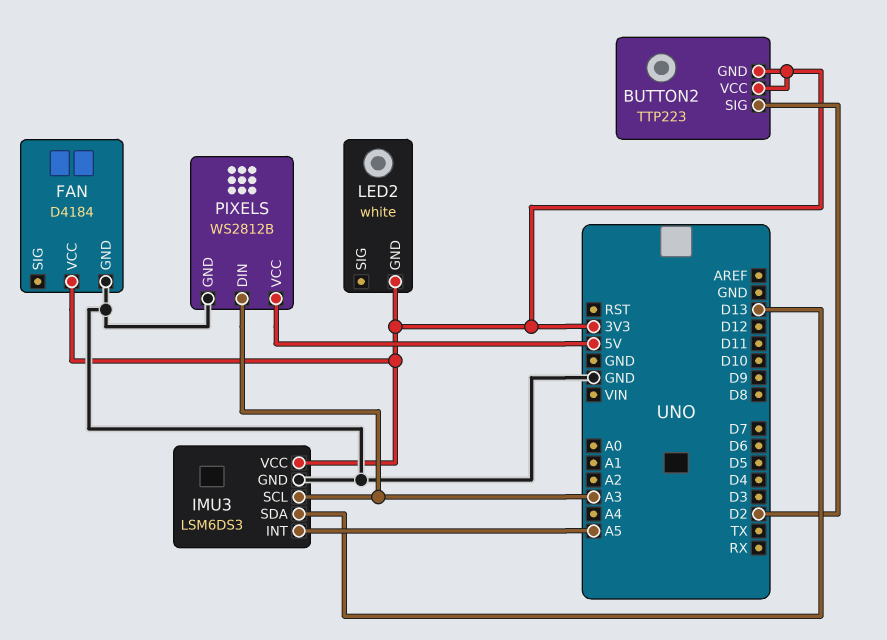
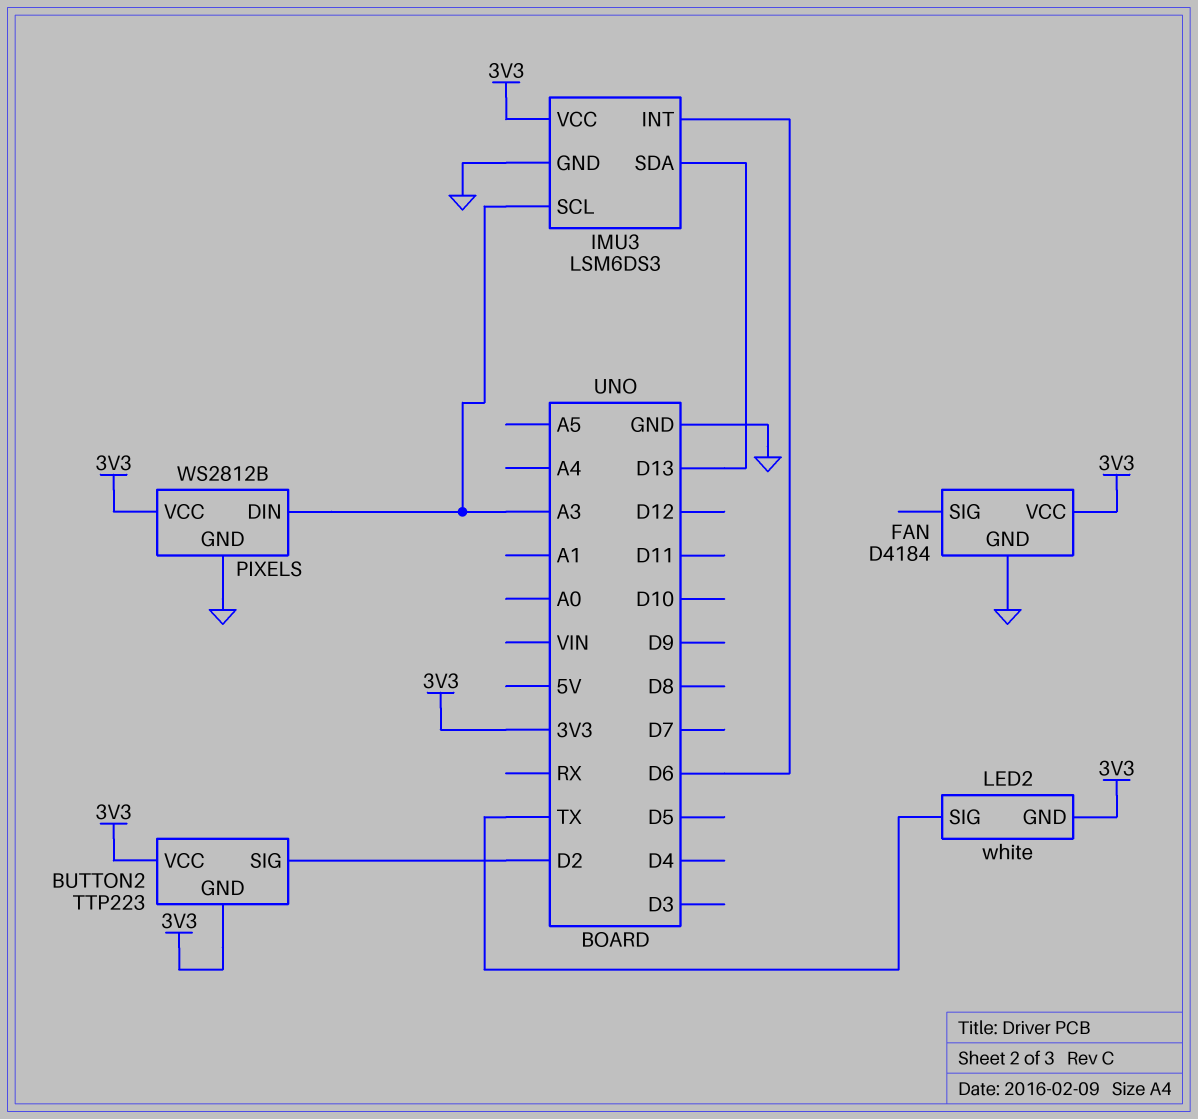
IMU3 pin INT: A5 -> D6
LED2 pin SIG: none -> TX
PIXELS pin VCC: 5V -> 3V3

